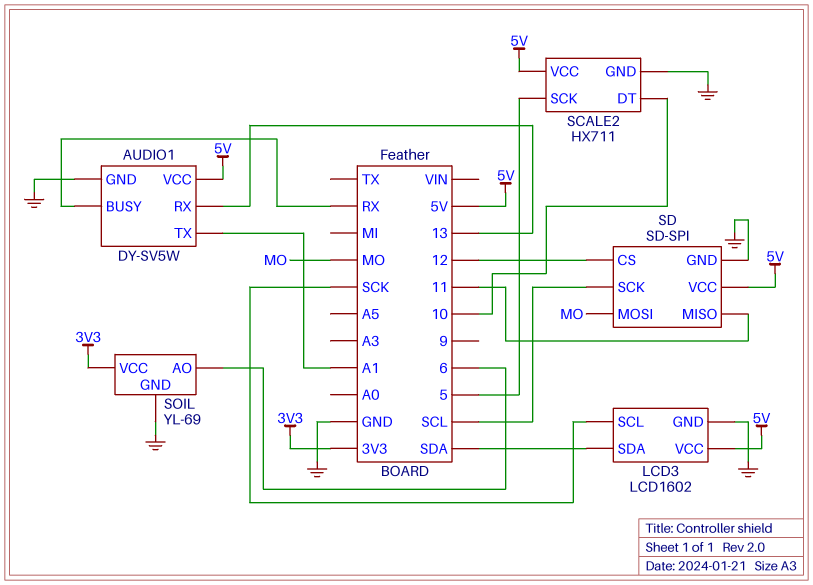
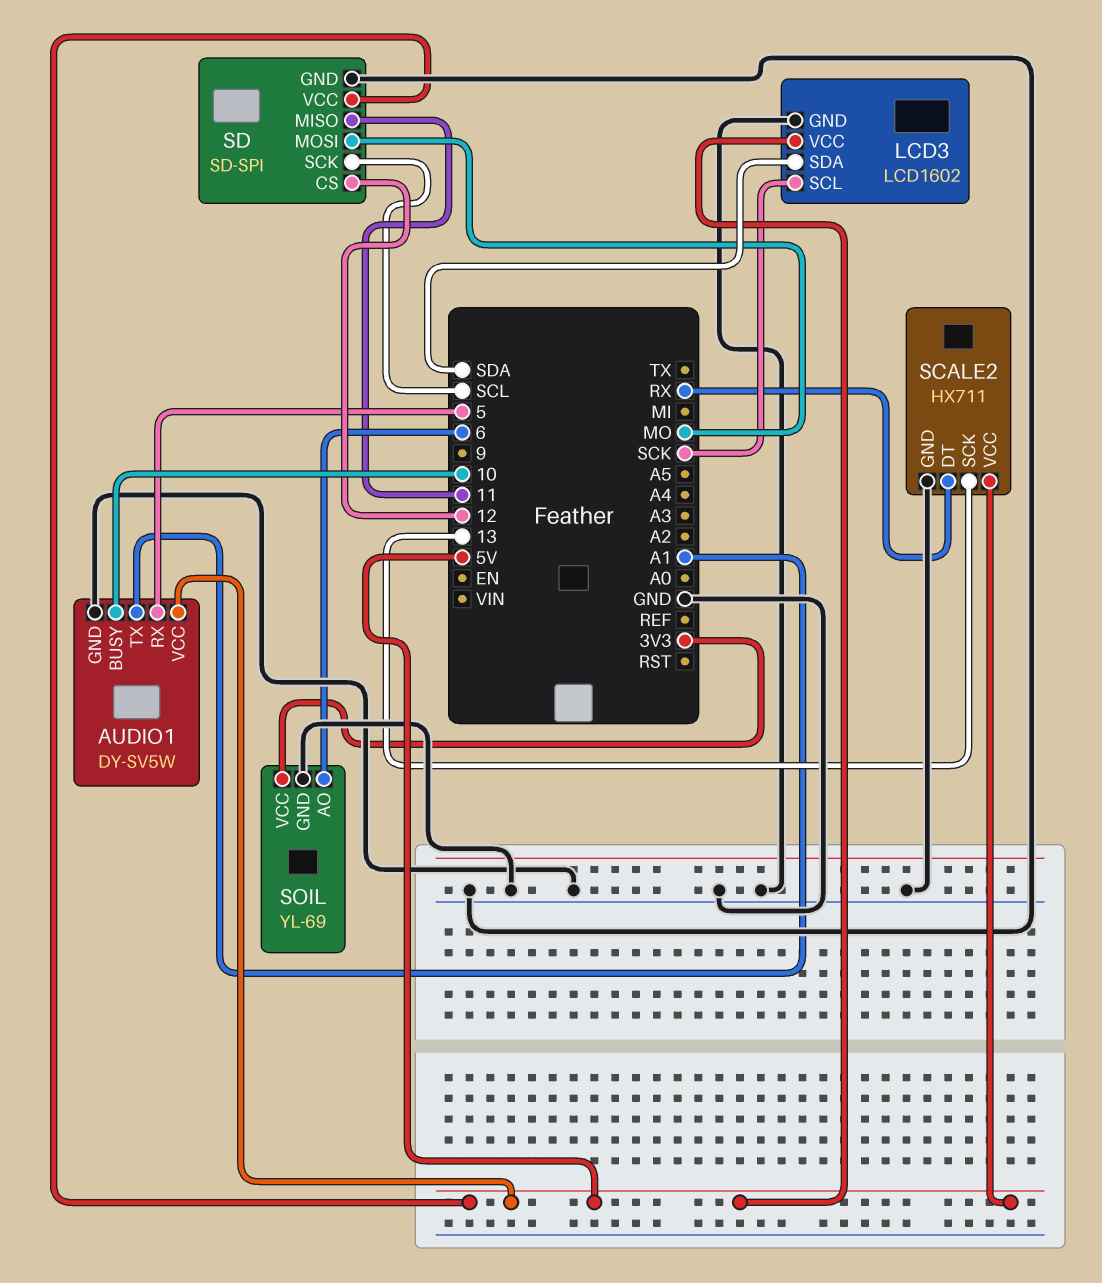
AUDIO1 pin BUSY: RX -> 10
AUDIO1 pin RX: 13 -> 5
SCALE2 pin DT: 10 -> RX
SCALE2 pin SCK: 5 -> 13

